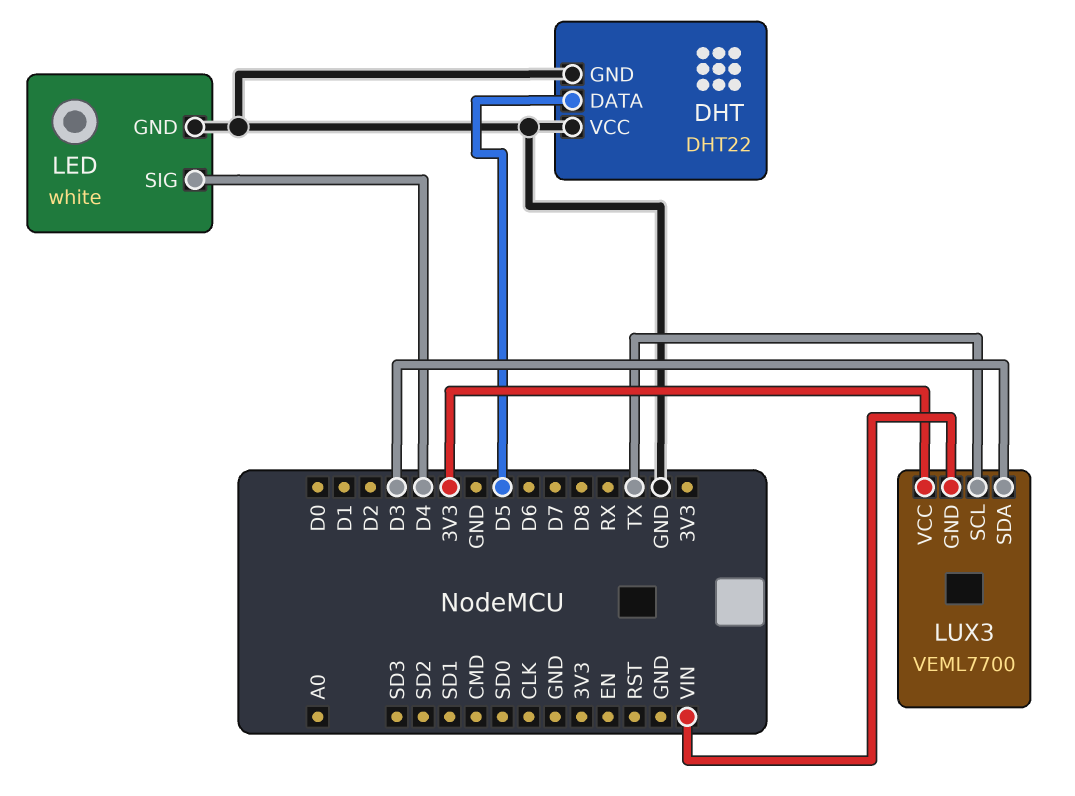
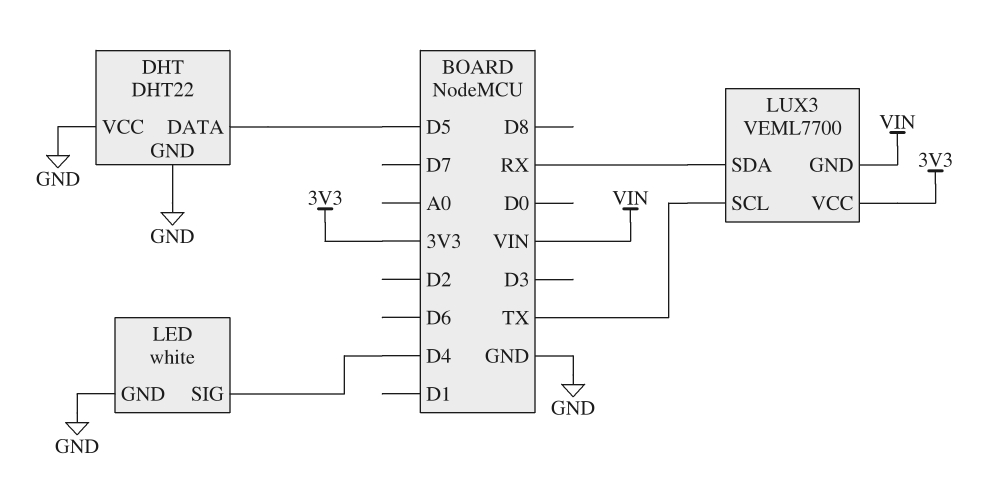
LUX3 pin SDA: D3 -> RX

